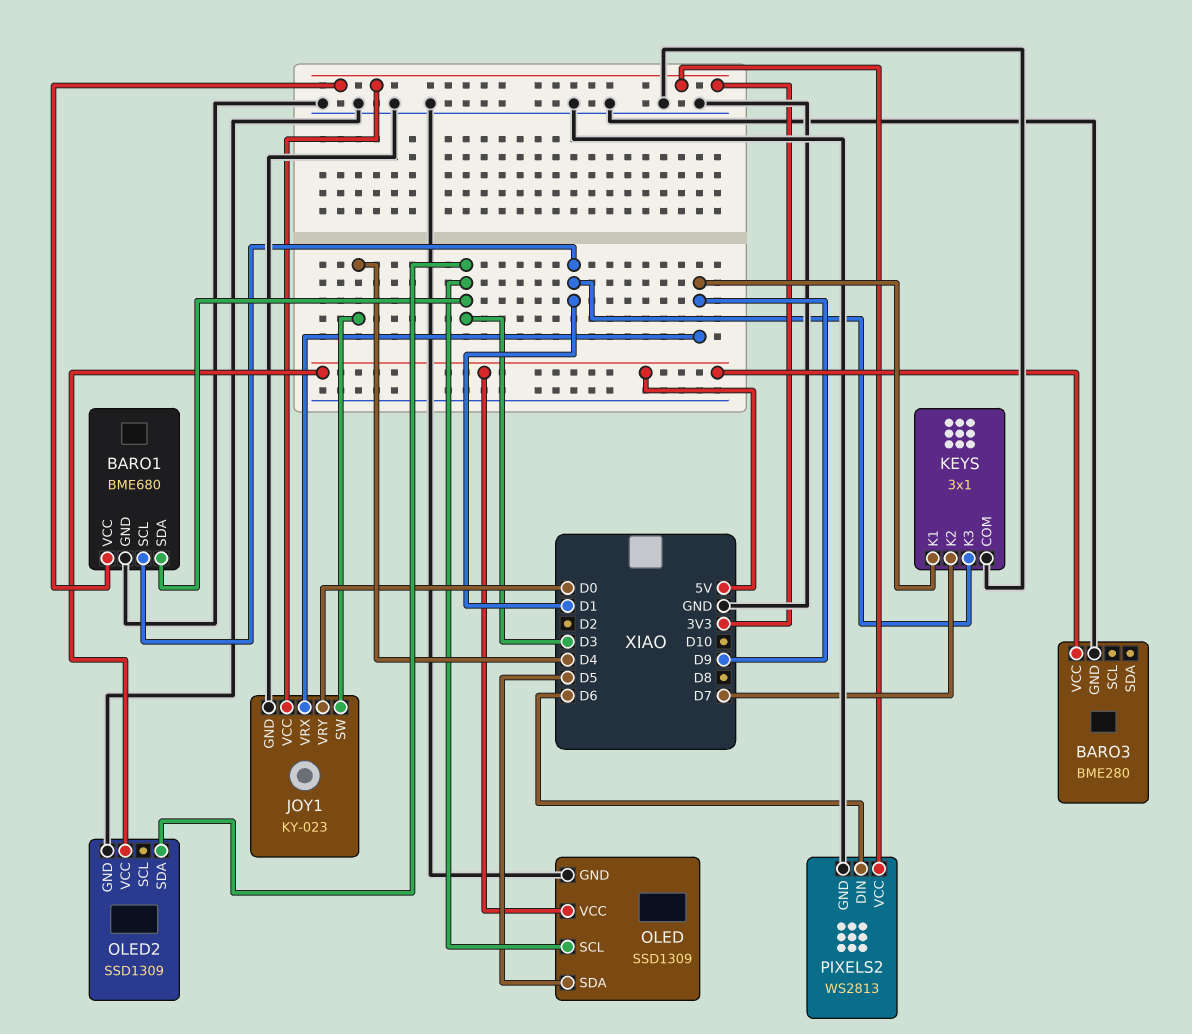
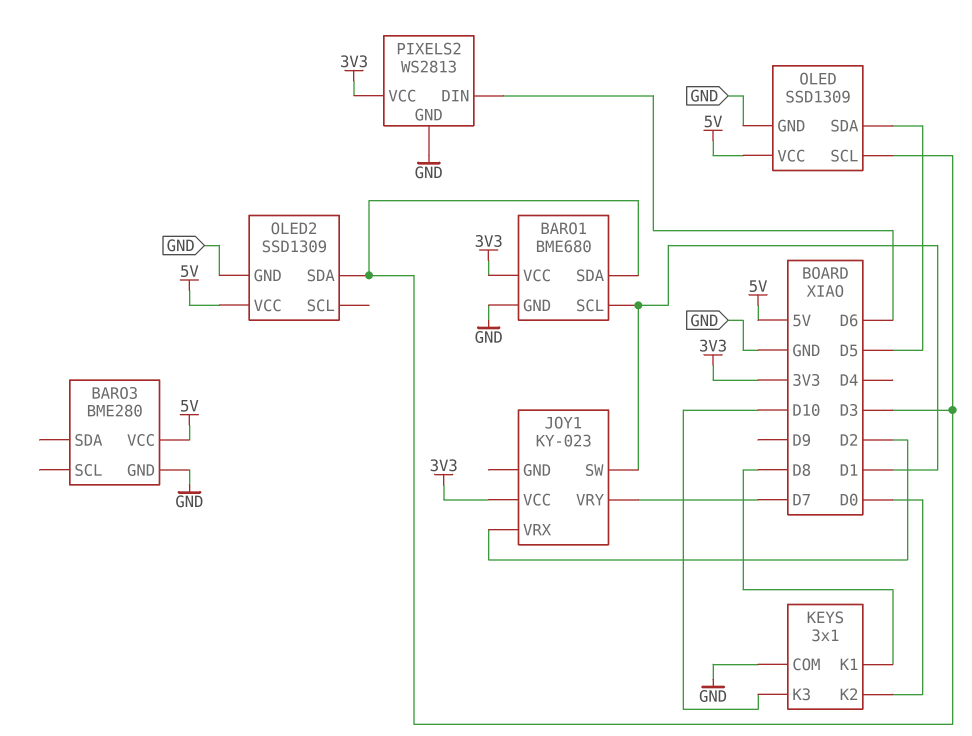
JOY1 pin GND: GND -> none
JOY1 pin SW: D4 -> D1
JOY1 pin VRX: D9 -> D2
JOY1 pin VRY: D0 -> D7
KEYS pin K1: D9 -> D8
KEYS pin K2: D7 -> D0
KEYS pin K3: D1 -> D10

